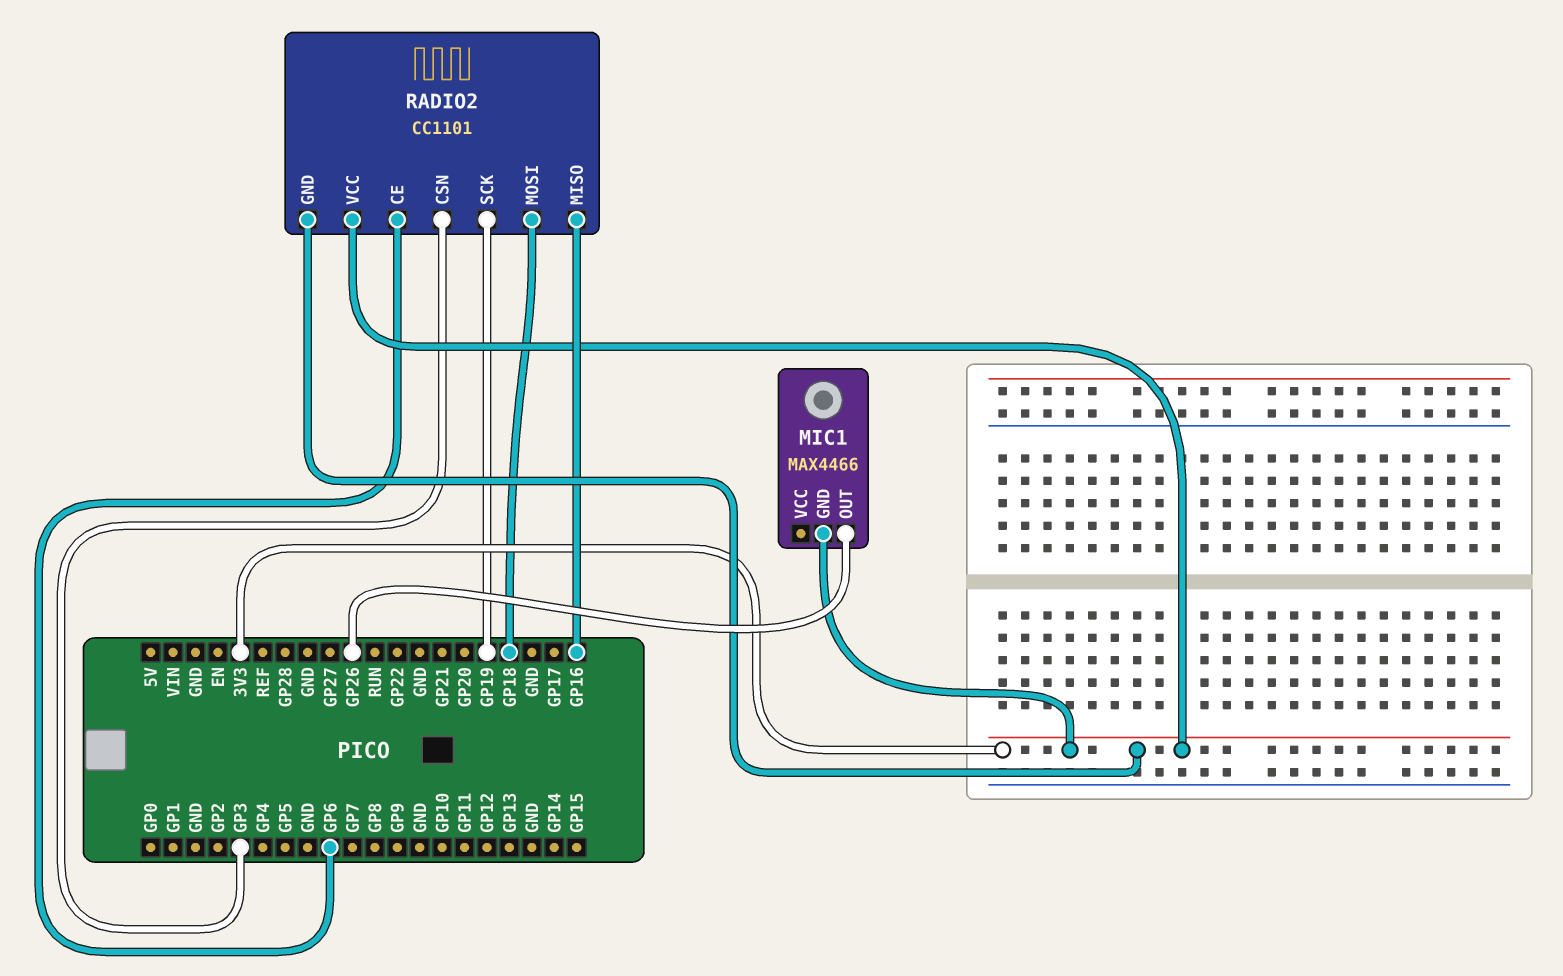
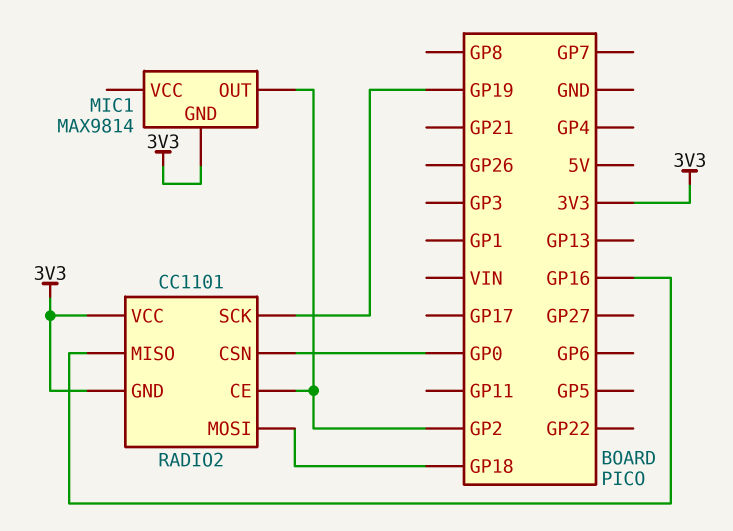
MIC1: MAX4466 -> MAX9814
MIC1 pin OUT: GP26 -> GP2
RADIO2 pin CE: GP6 -> GP2
RADIO2 pin CSN: GP3 -> GP0

